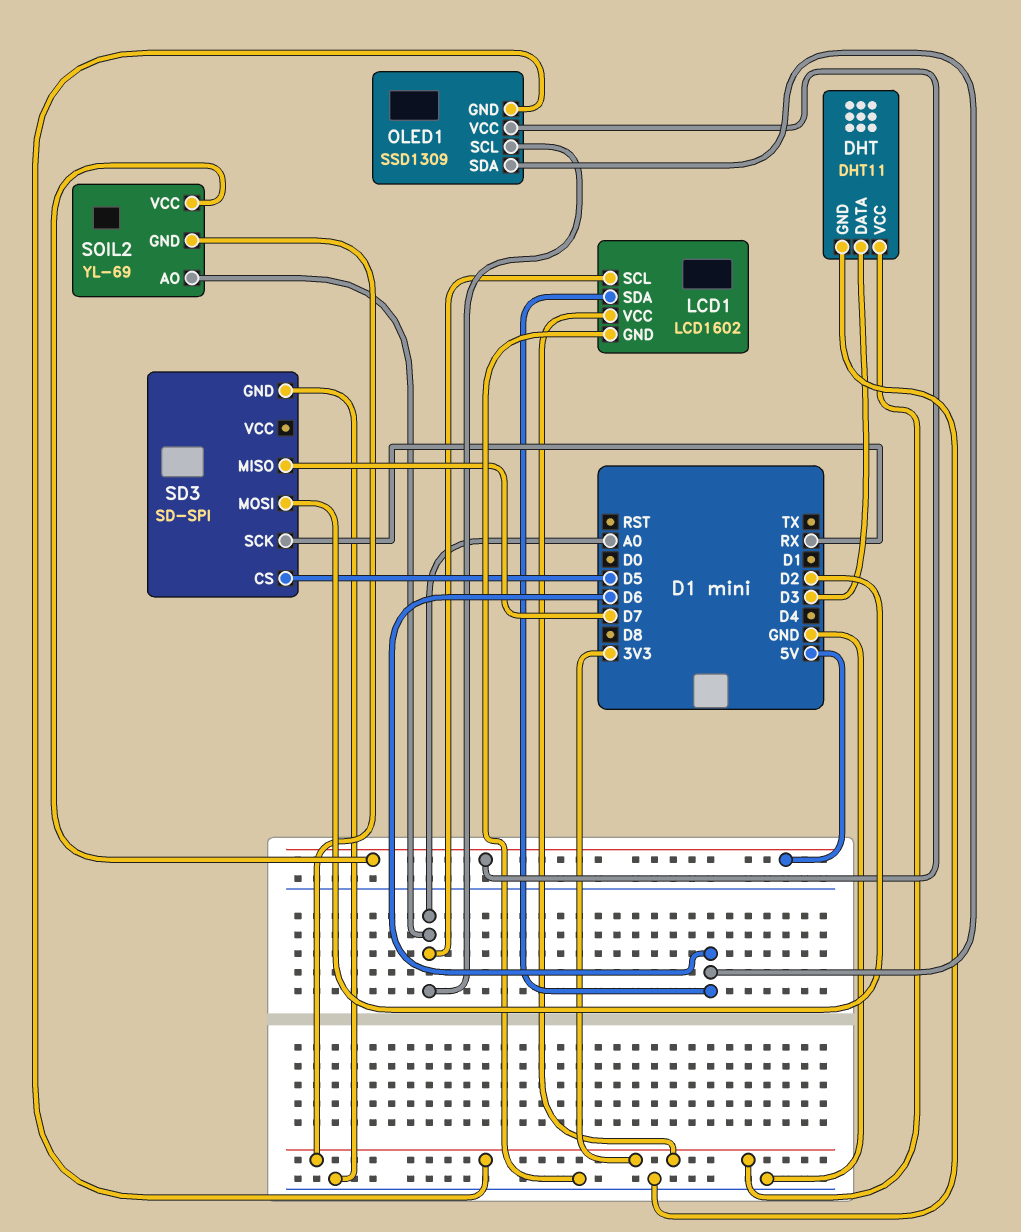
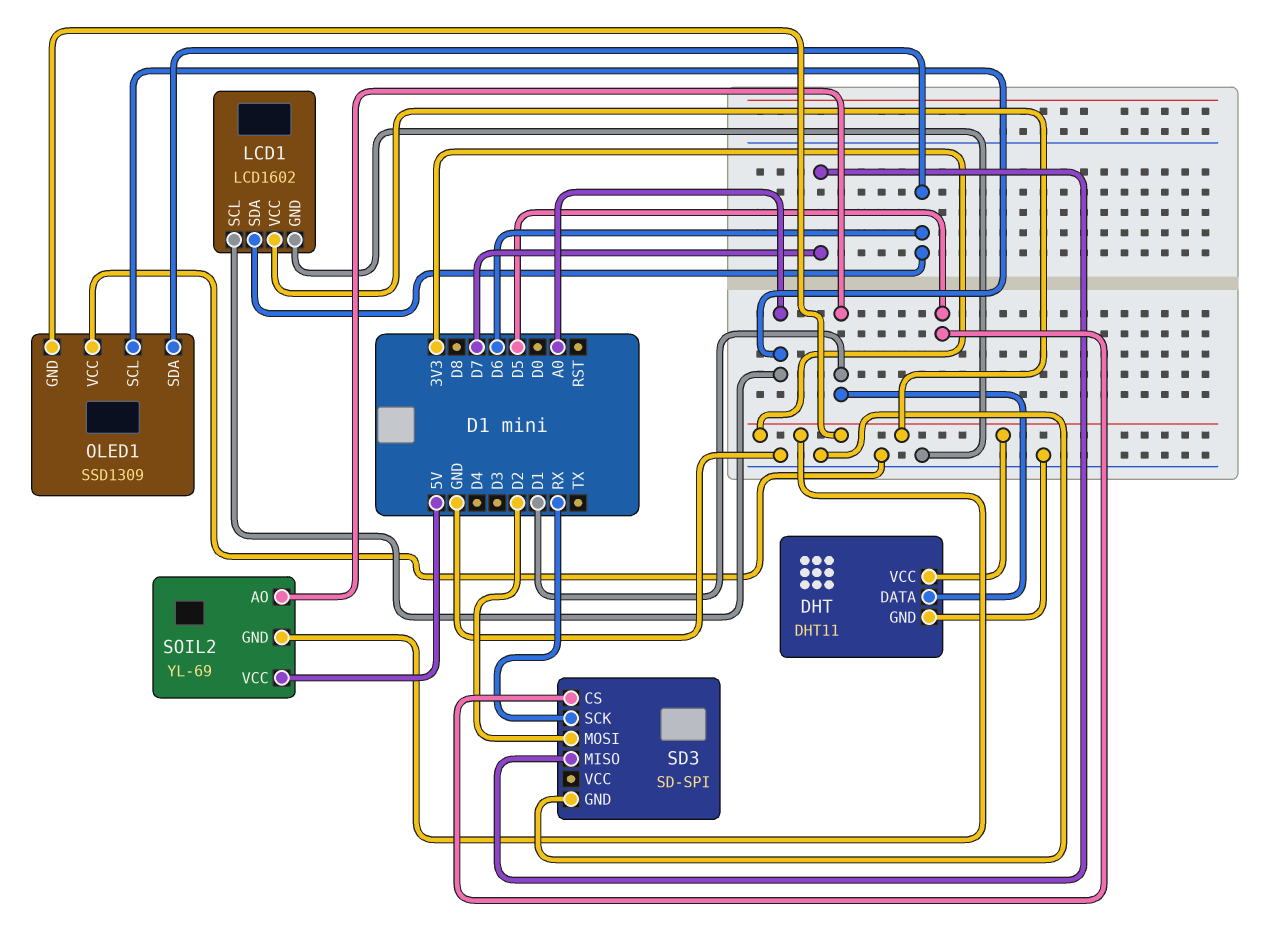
DHT pin DATA: D3 -> D1
OLED1 pin VCC: 5V -> GND
SOIL2 pin AO: A0 -> D1

